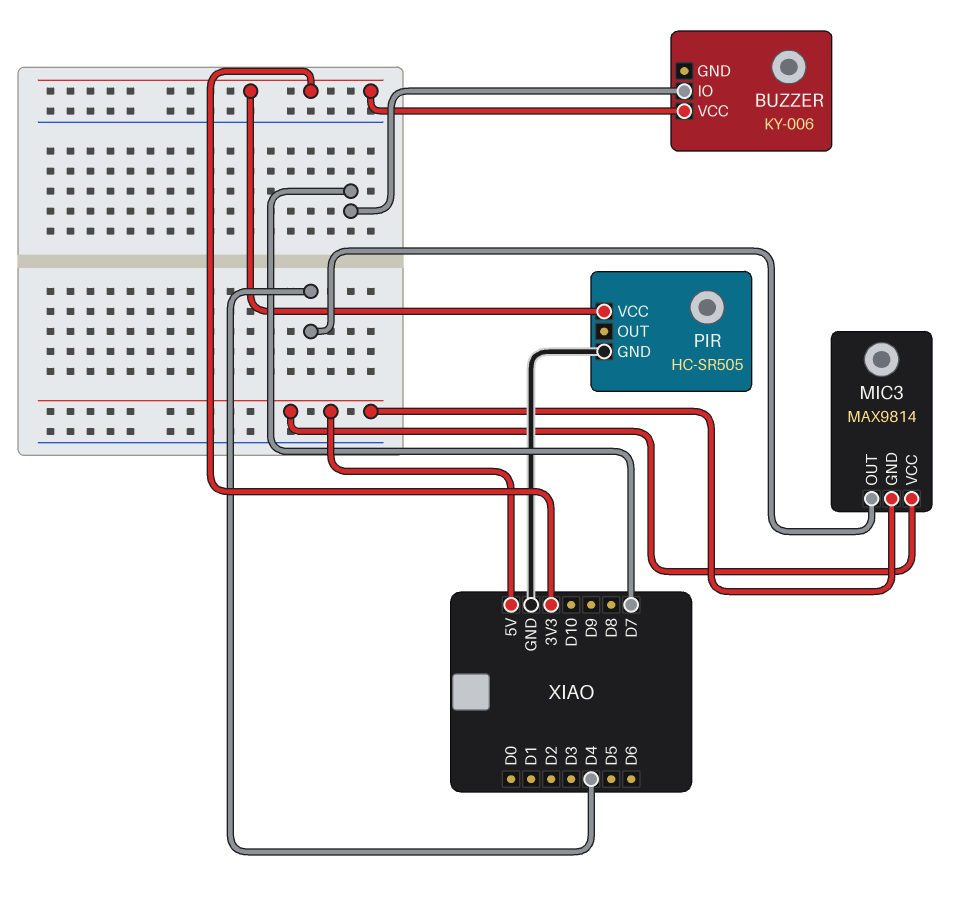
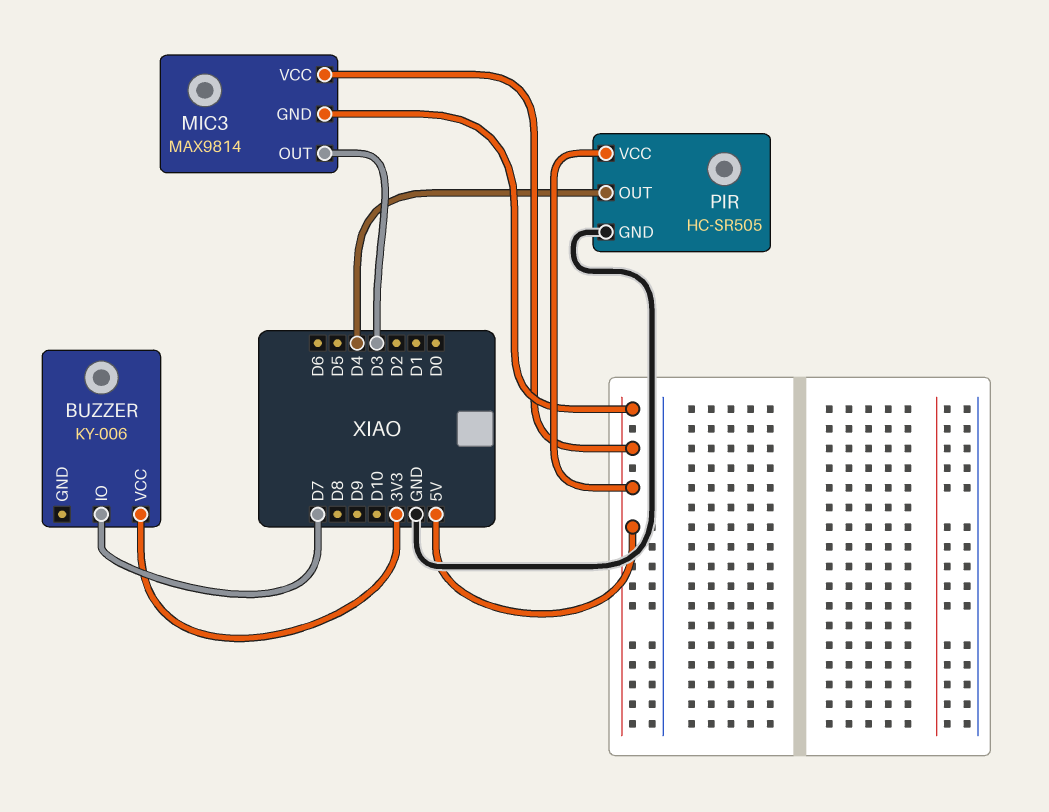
MIC3 pin OUT: D4 -> D3
PIR pin OUT: none -> D4
PIR pin VCC: 3V3 -> 5V

